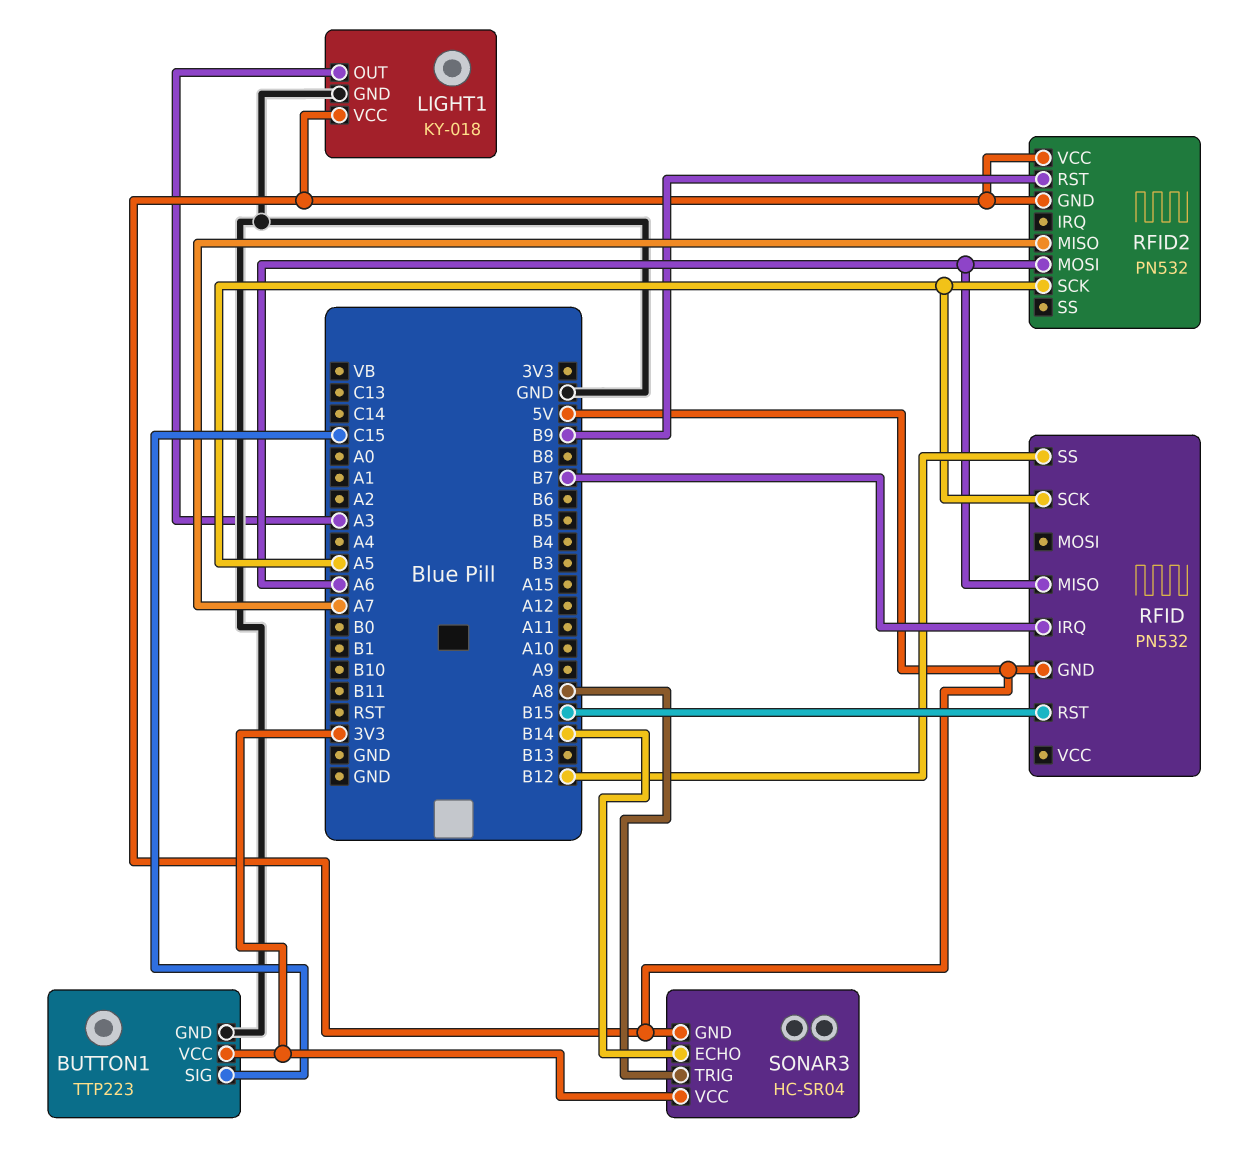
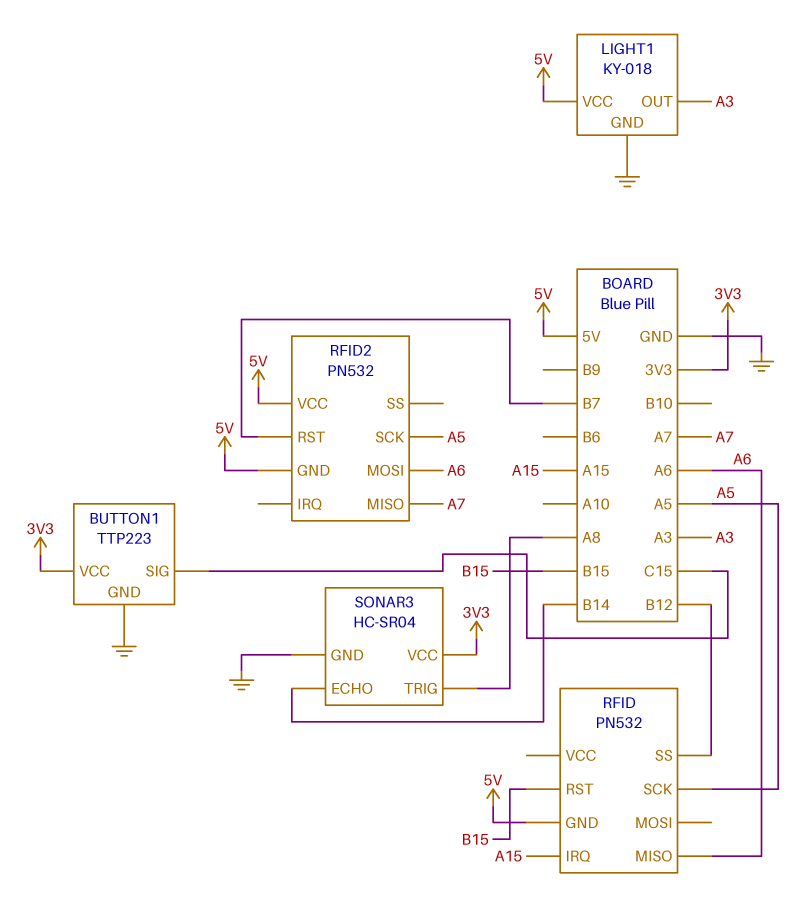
RFID pin IRQ: B7 -> A15
RFID2 pin RST: B9 -> B7
SONAR3 pin GND: 5V -> GND

